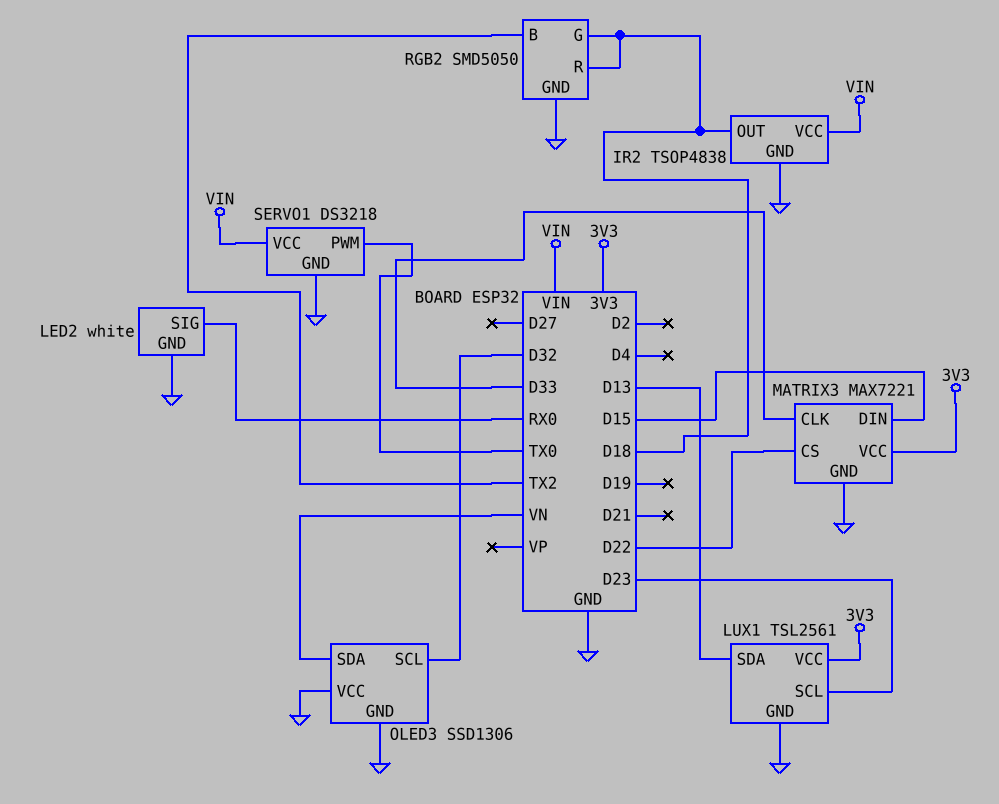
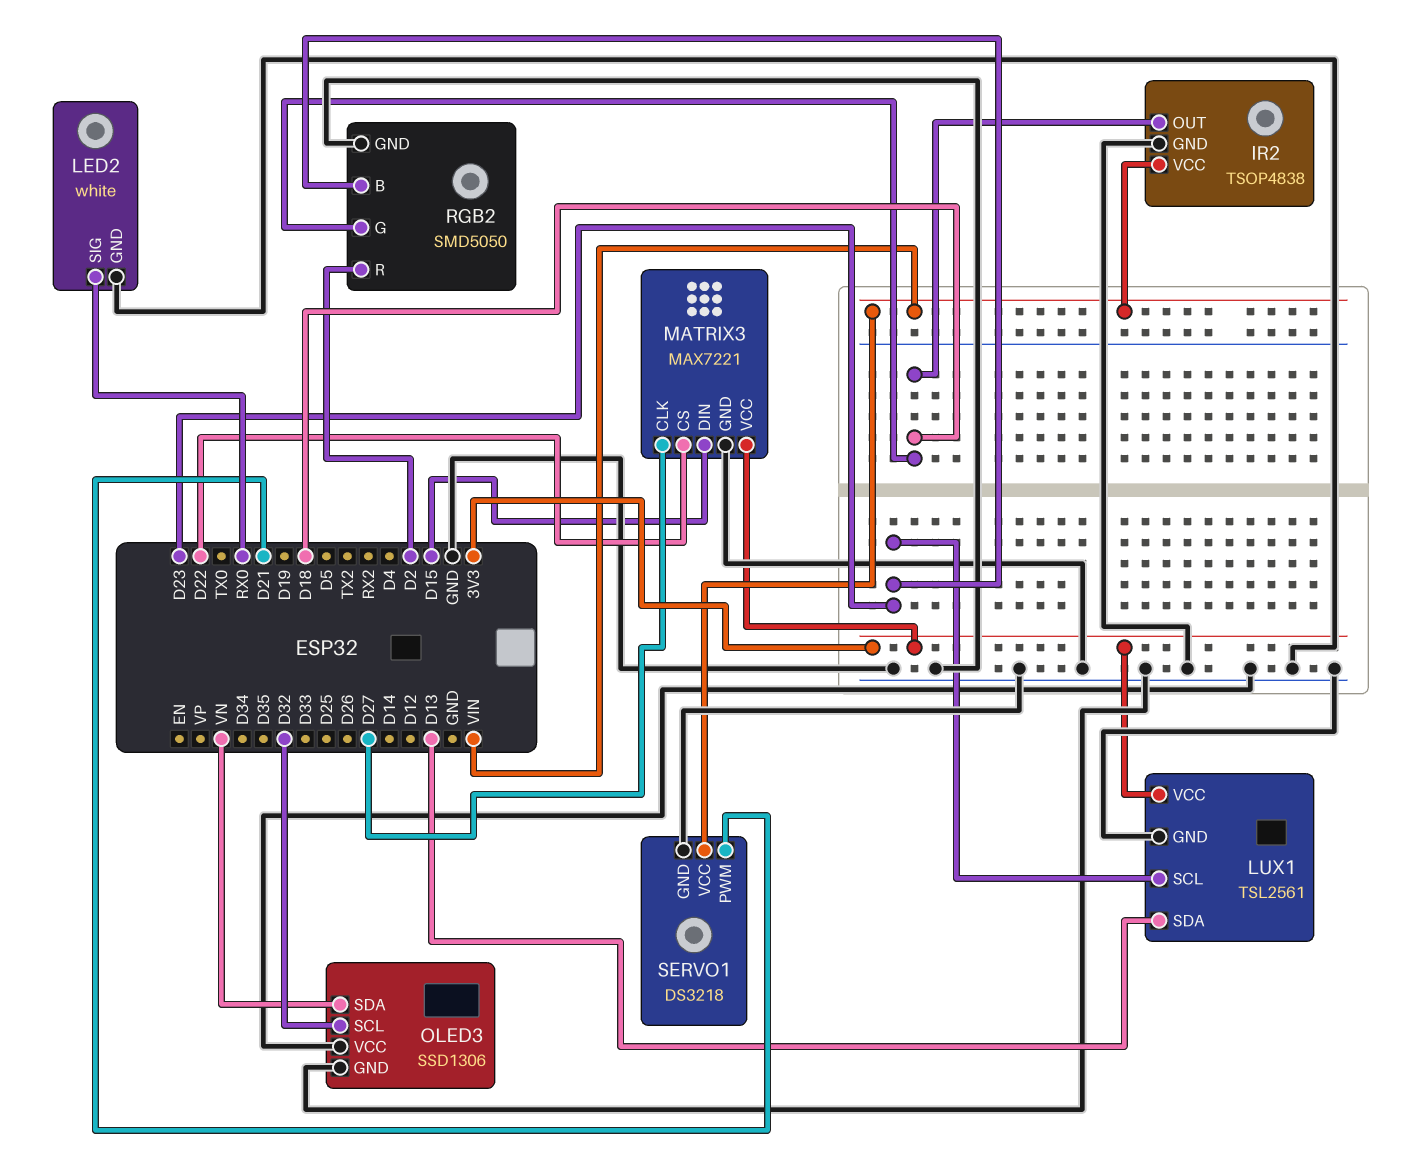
MATRIX3 pin CLK: D33 -> D27
RGB2 pin B: TX2 -> D23
RGB2 pin R: D18 -> D2
SERVO1 pin PWM: TX0 -> D21

